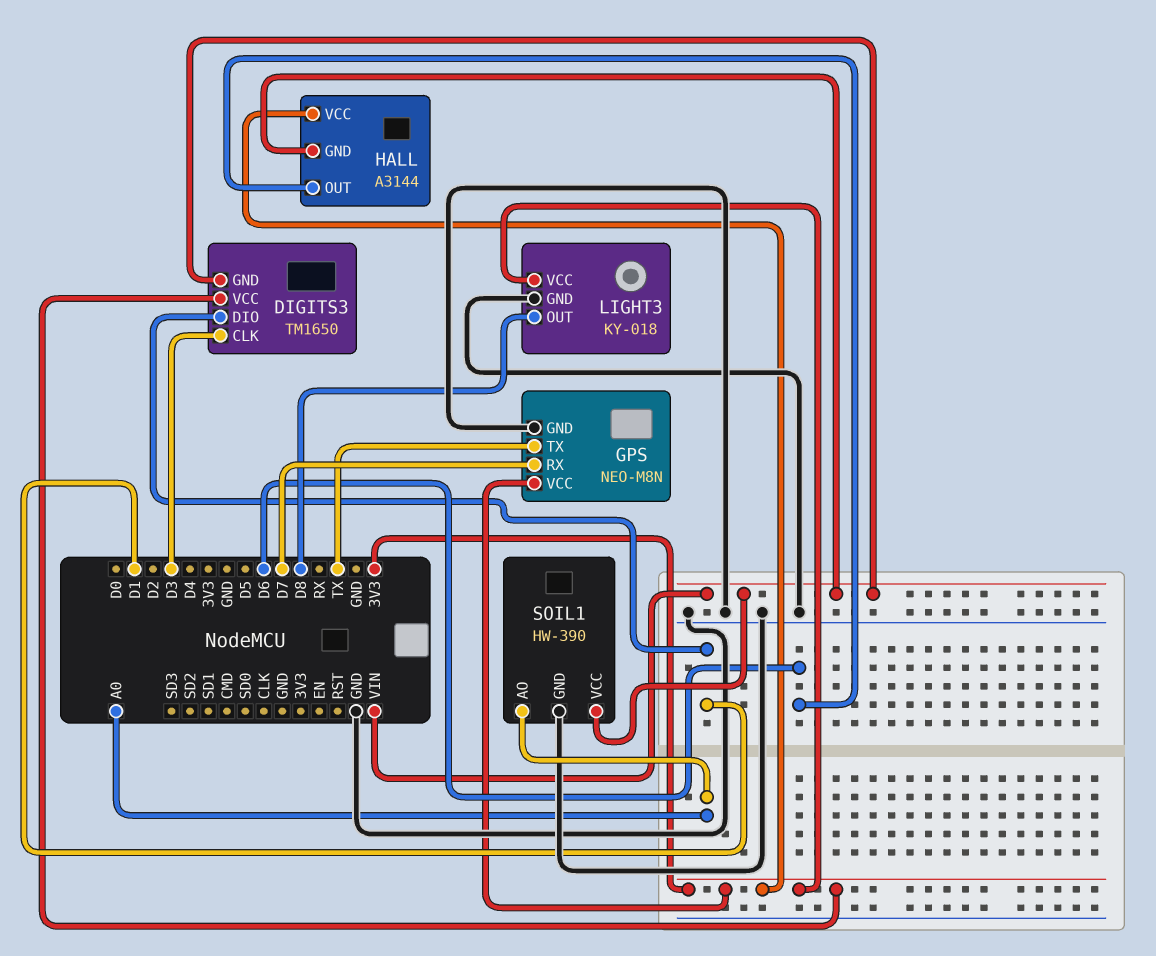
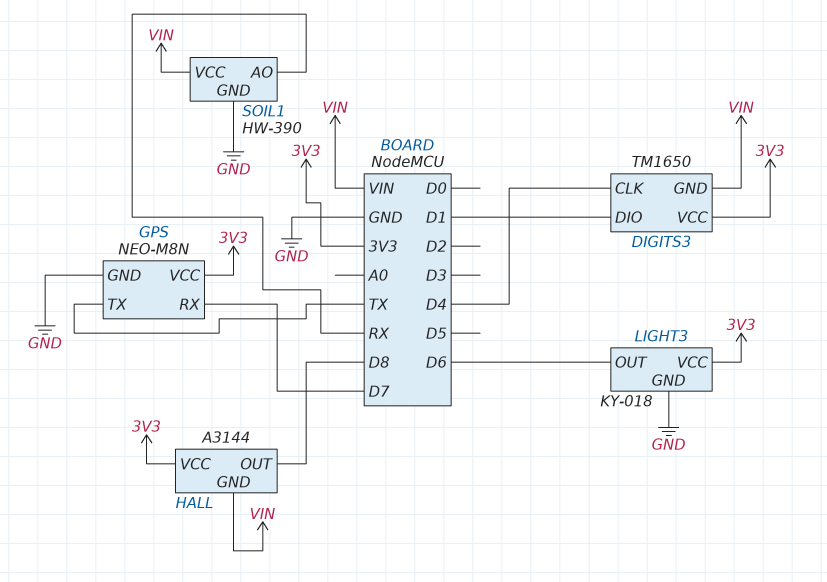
DIGITS3 pin CLK: D3 -> D4
HALL pin OUT: D6 -> D8
LIGHT3 pin OUT: D8 -> D6
SOIL1 pin AO: A0 -> RX

